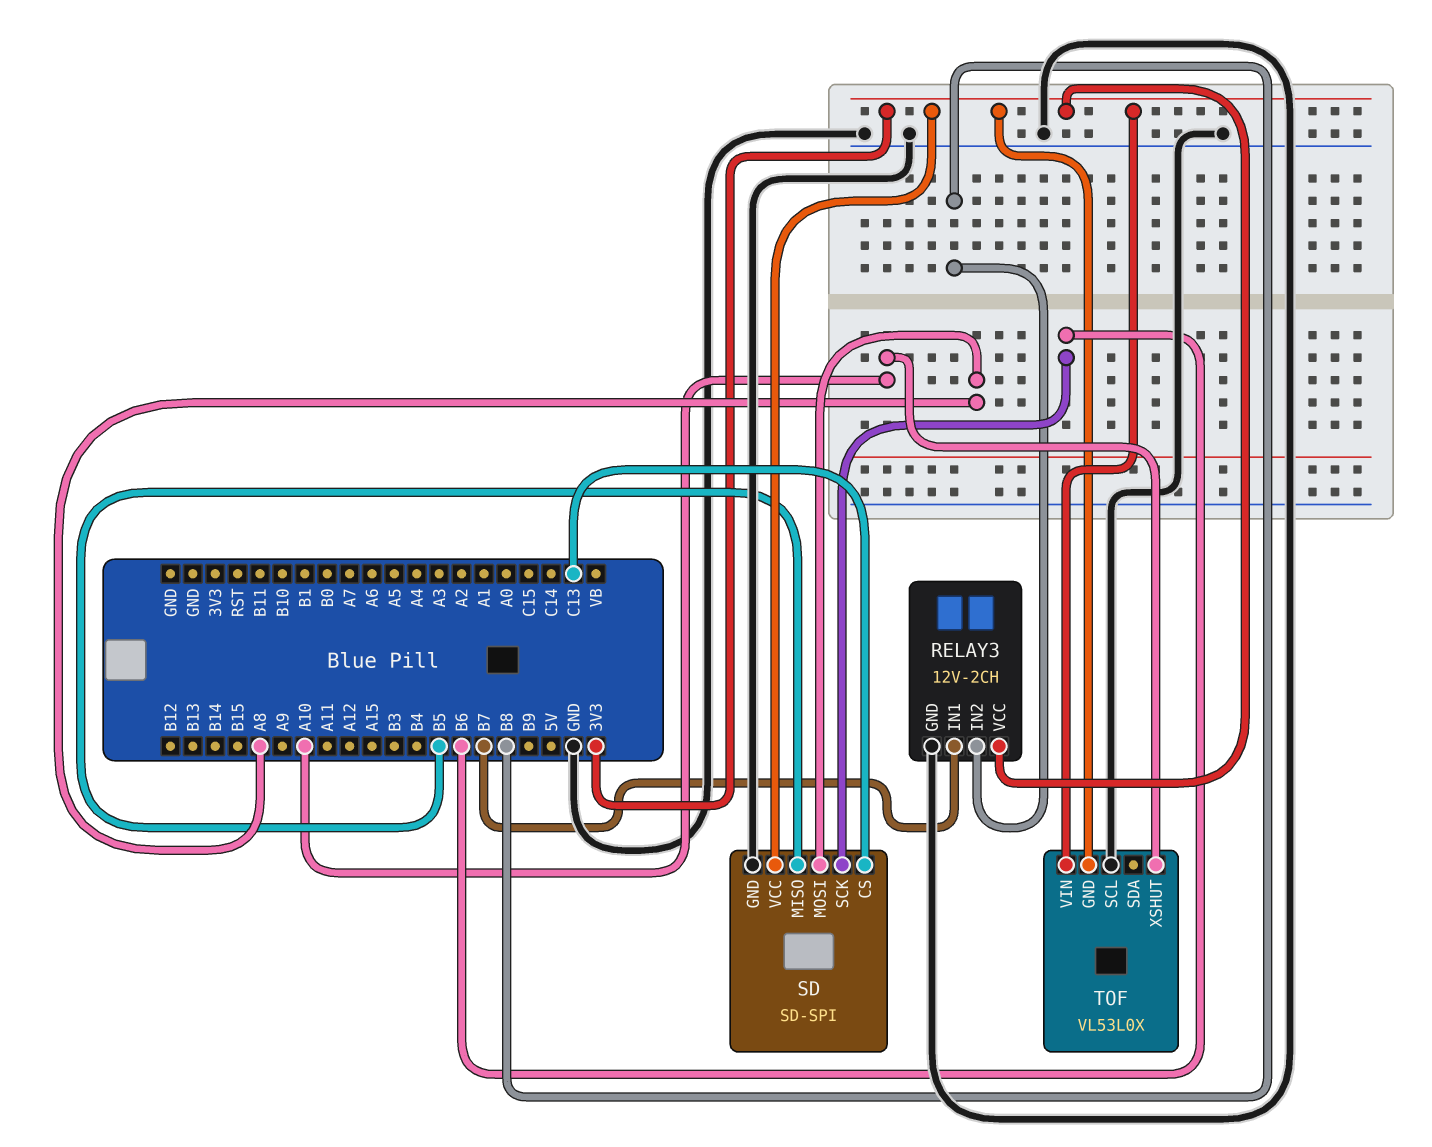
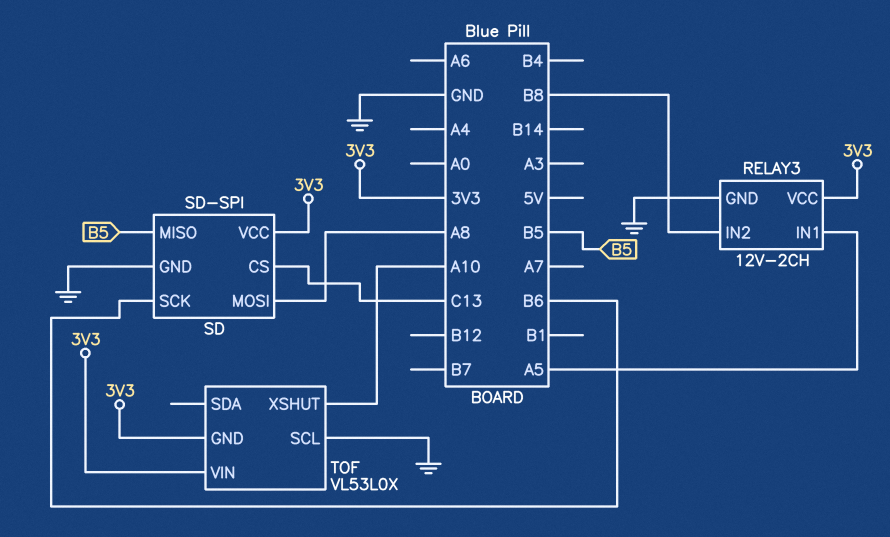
RELAY3 pin IN1: B7 -> A5

